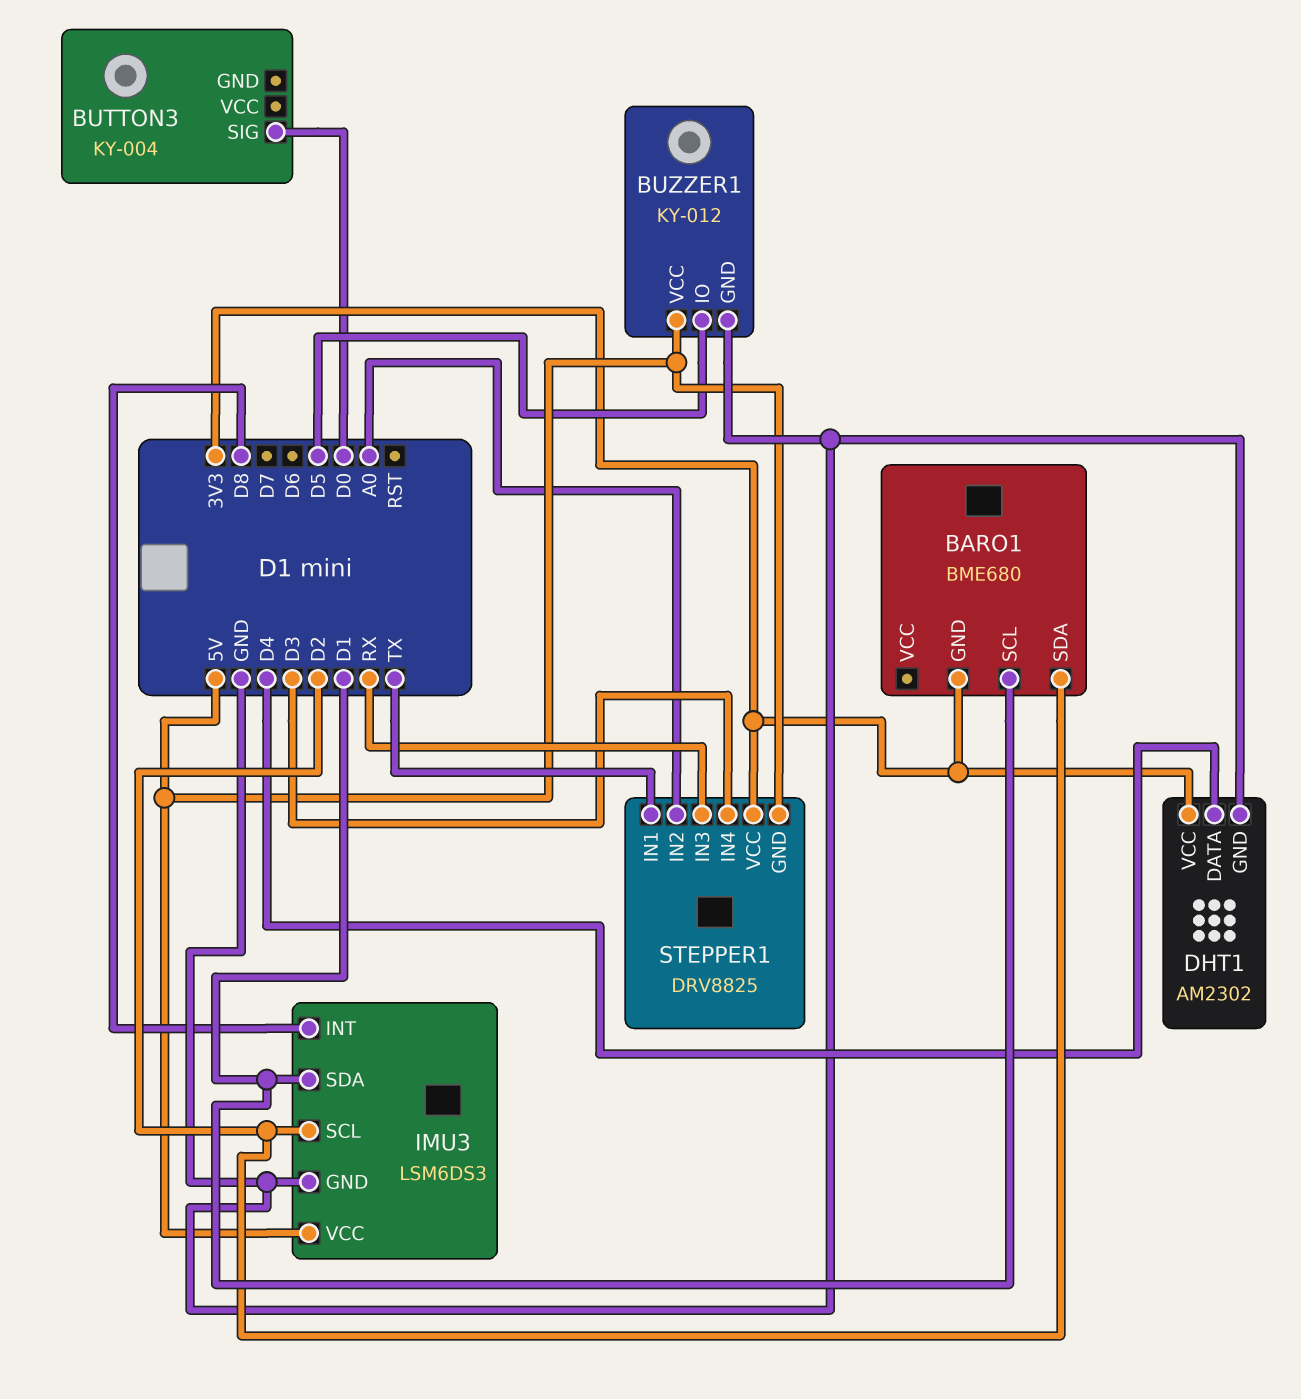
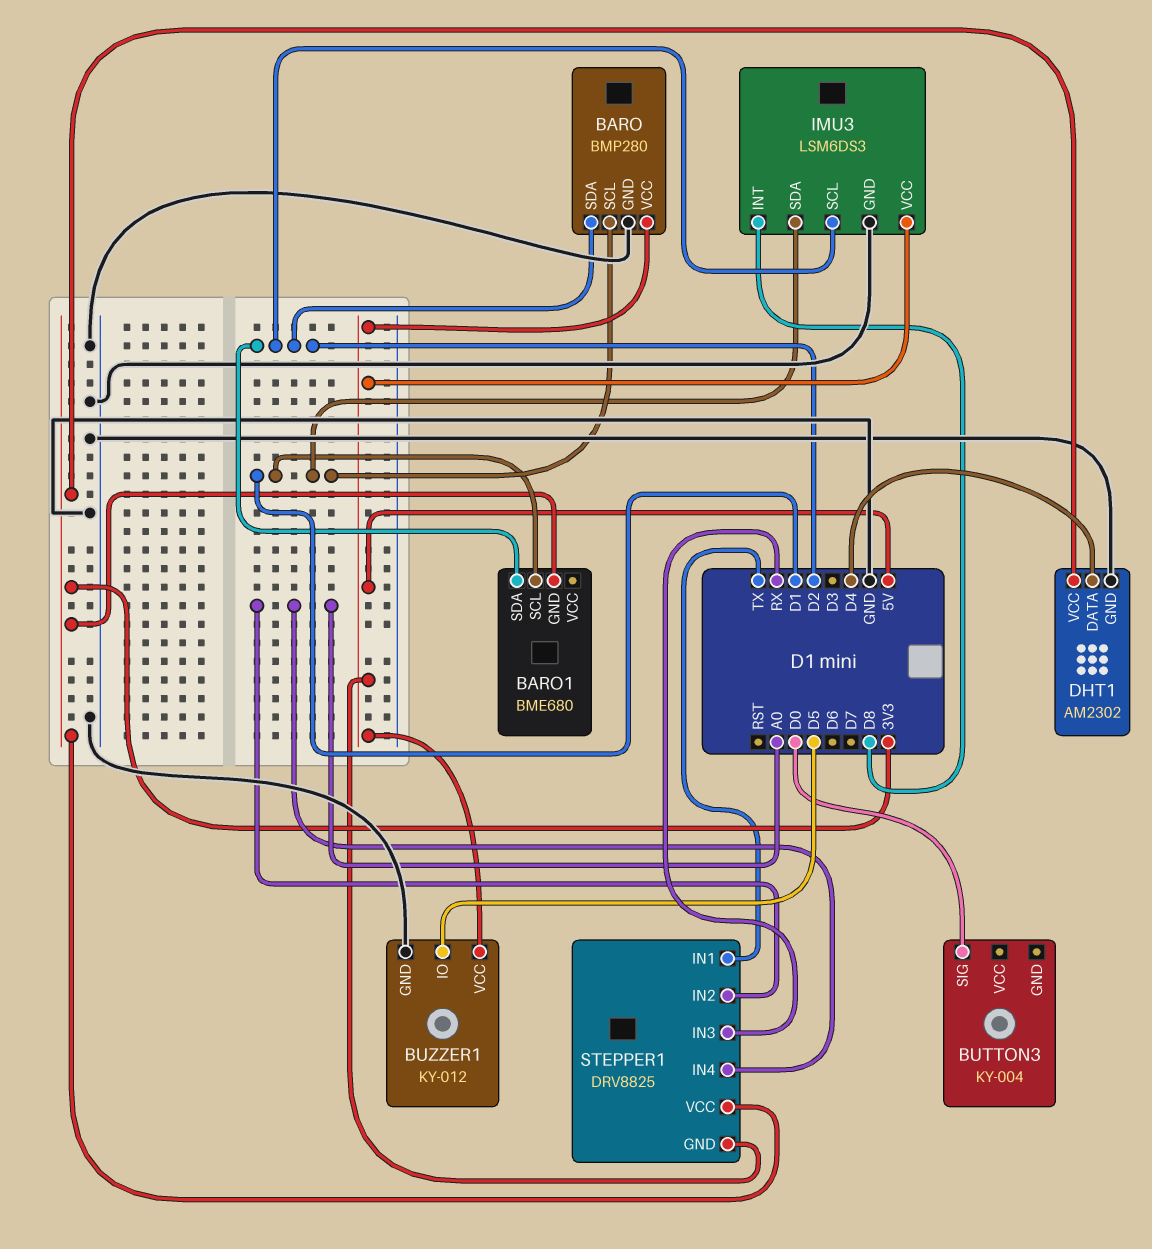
BARO: none -> BMP280
BARO pin GND: none -> GND
BARO pin SCL: none -> D1
BARO pin SDA: none -> D2
BARO pin VCC: none -> 5V
STEPPER1 pin IN4: D3 -> A0

